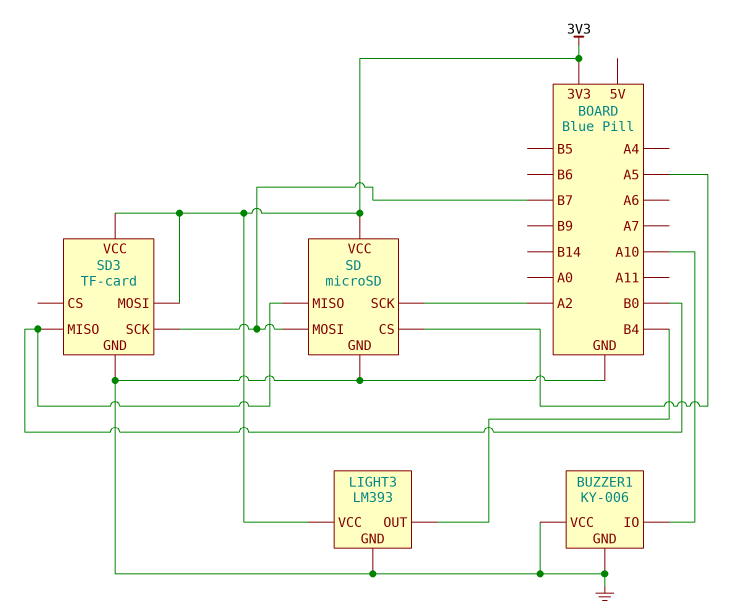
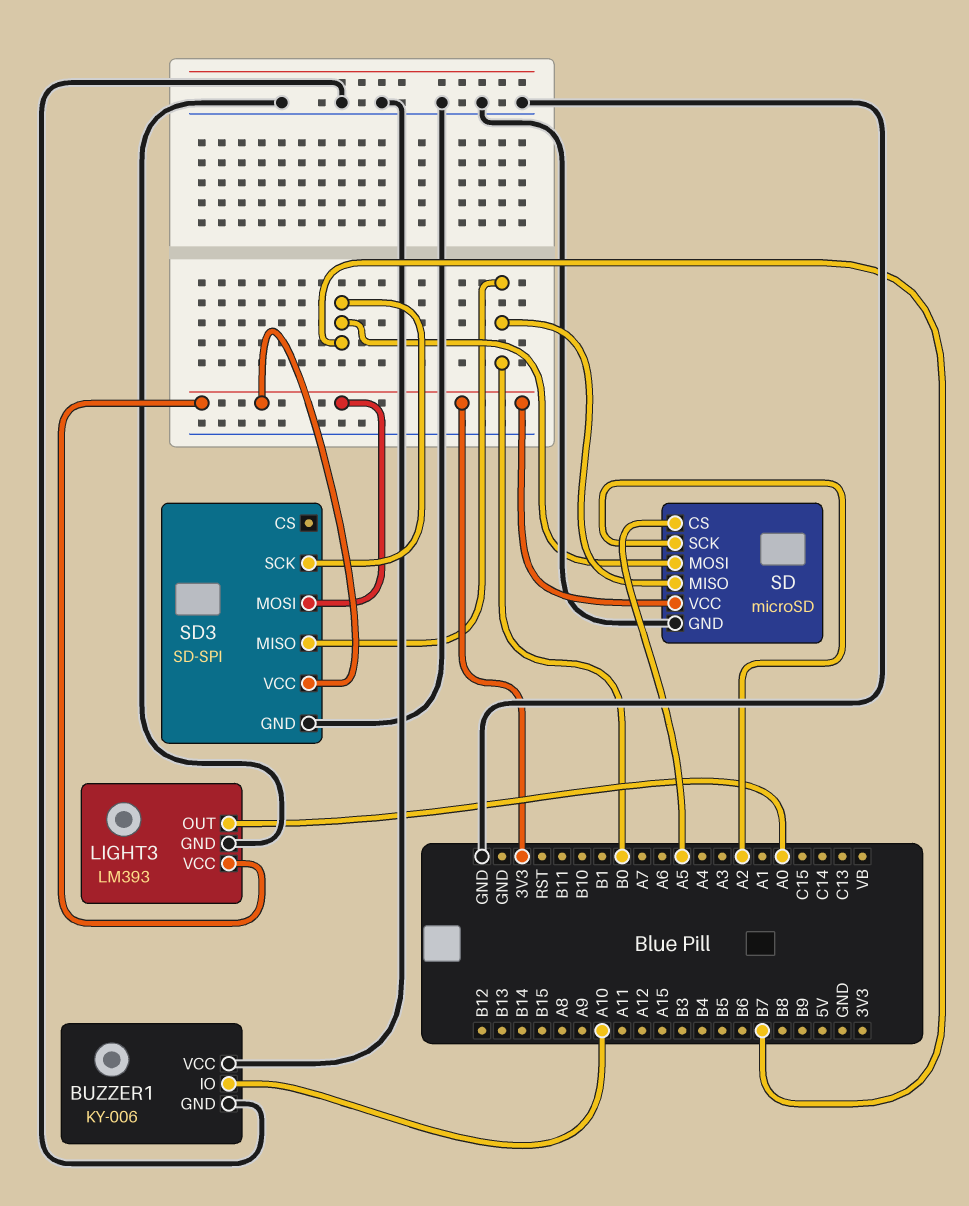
LIGHT3 pin OUT: B4 -> A0
SD3: TF-card -> SD-SPI

